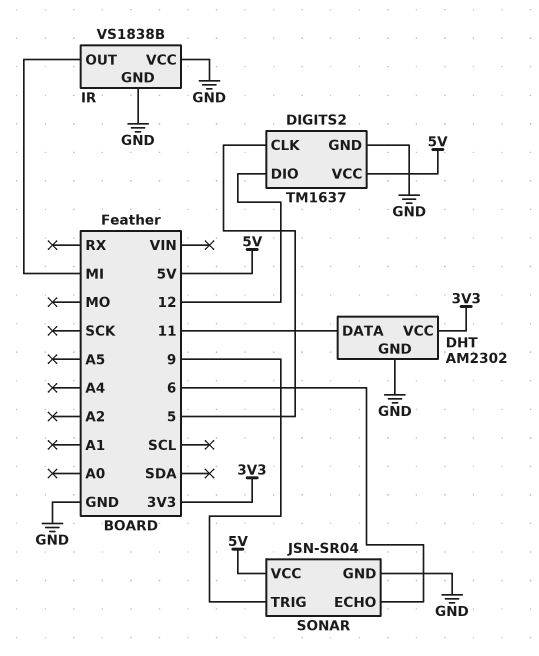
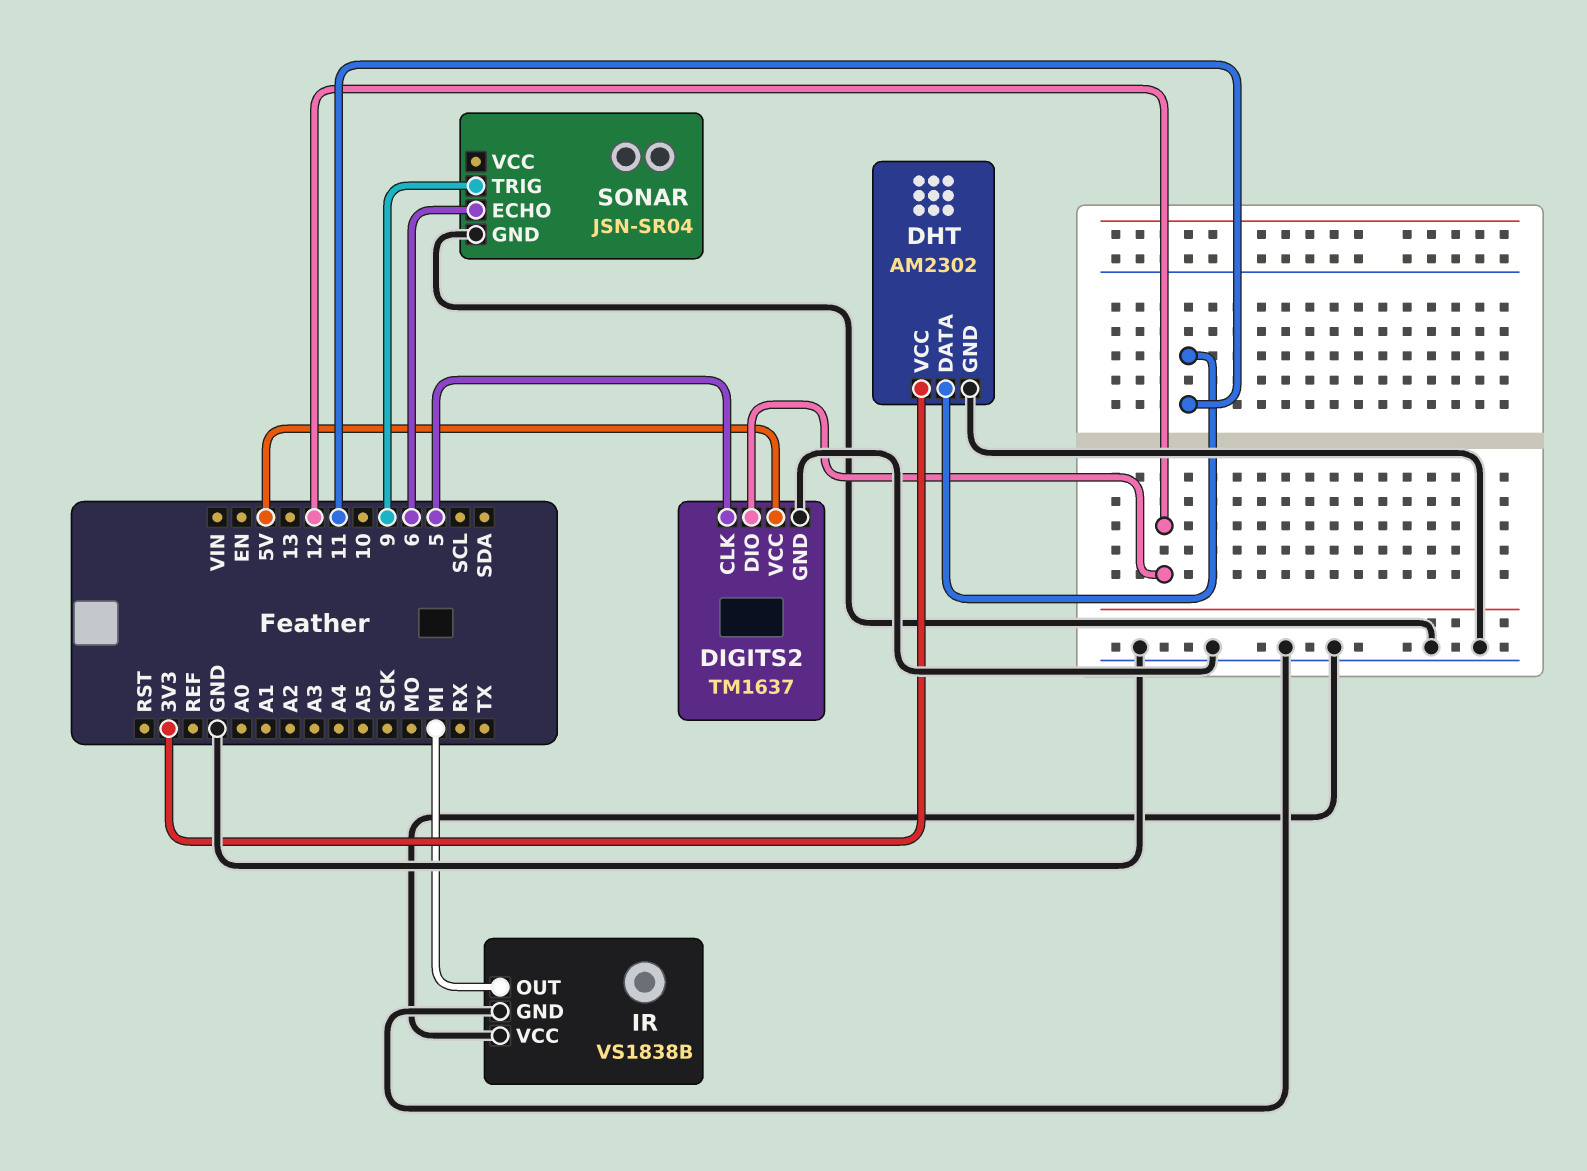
SONAR pin VCC: 5V -> none

